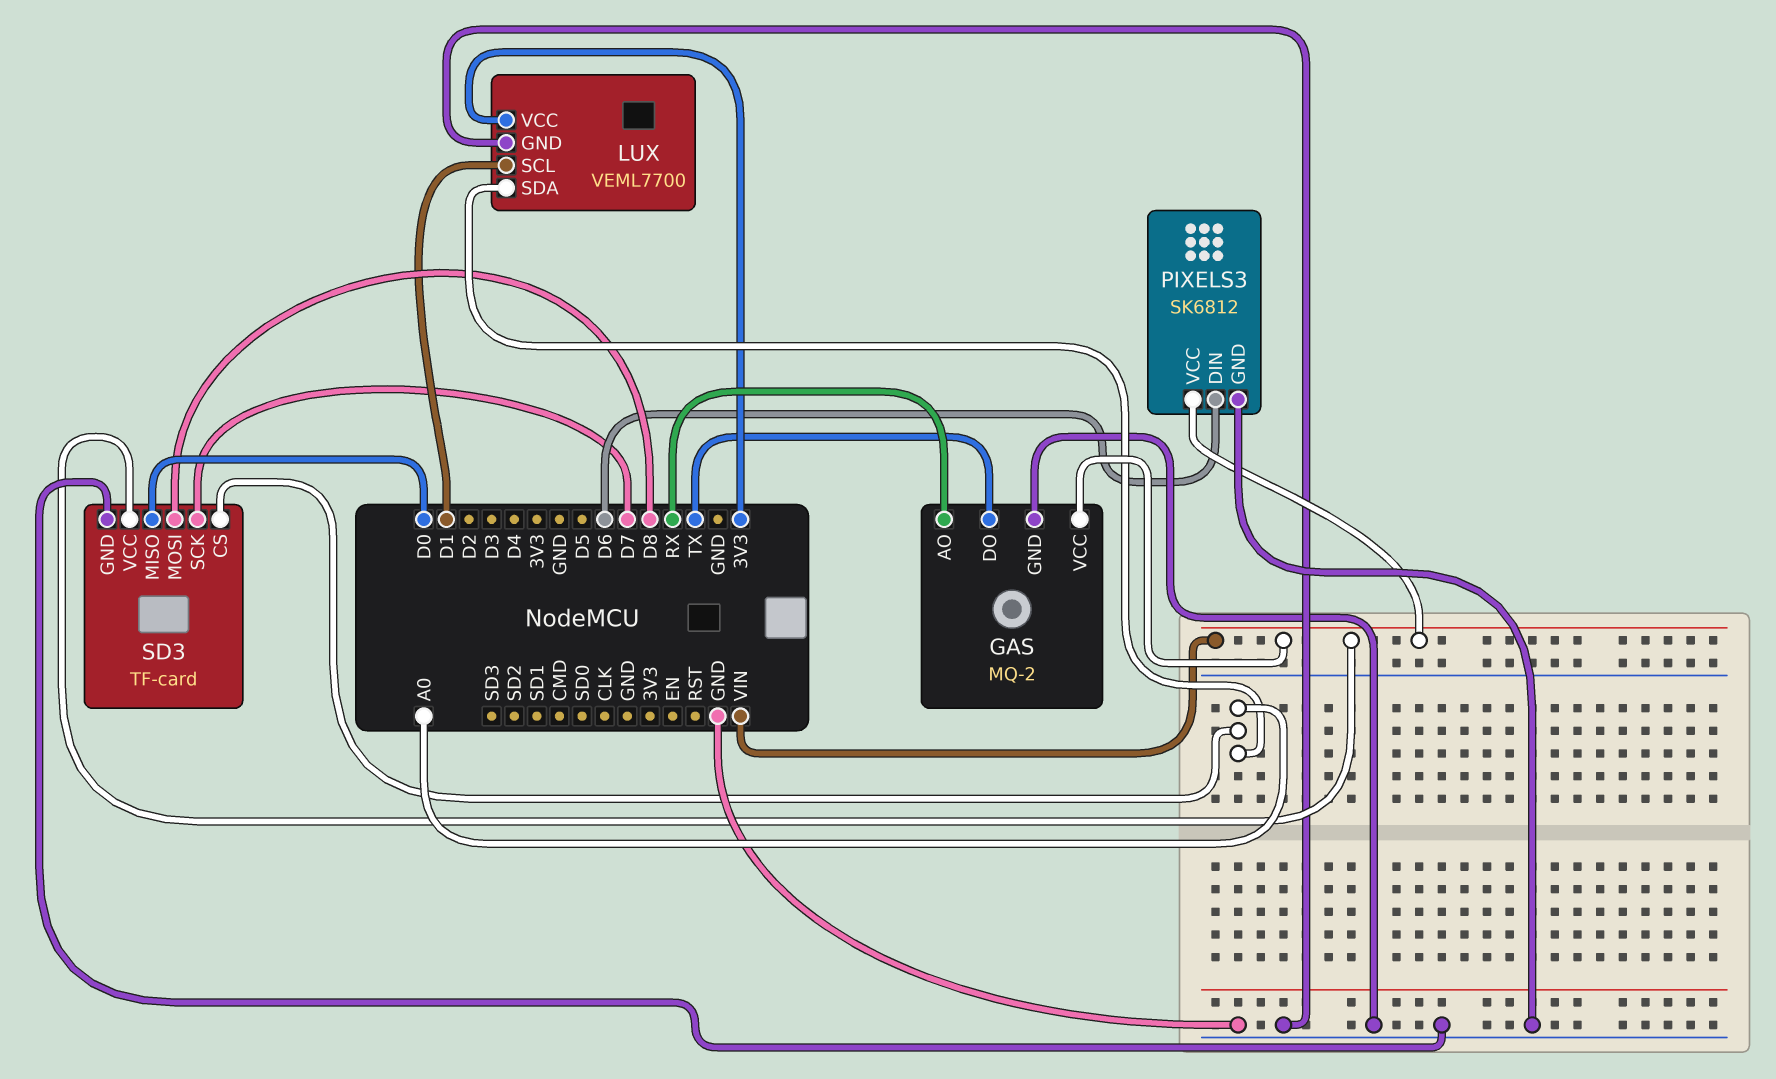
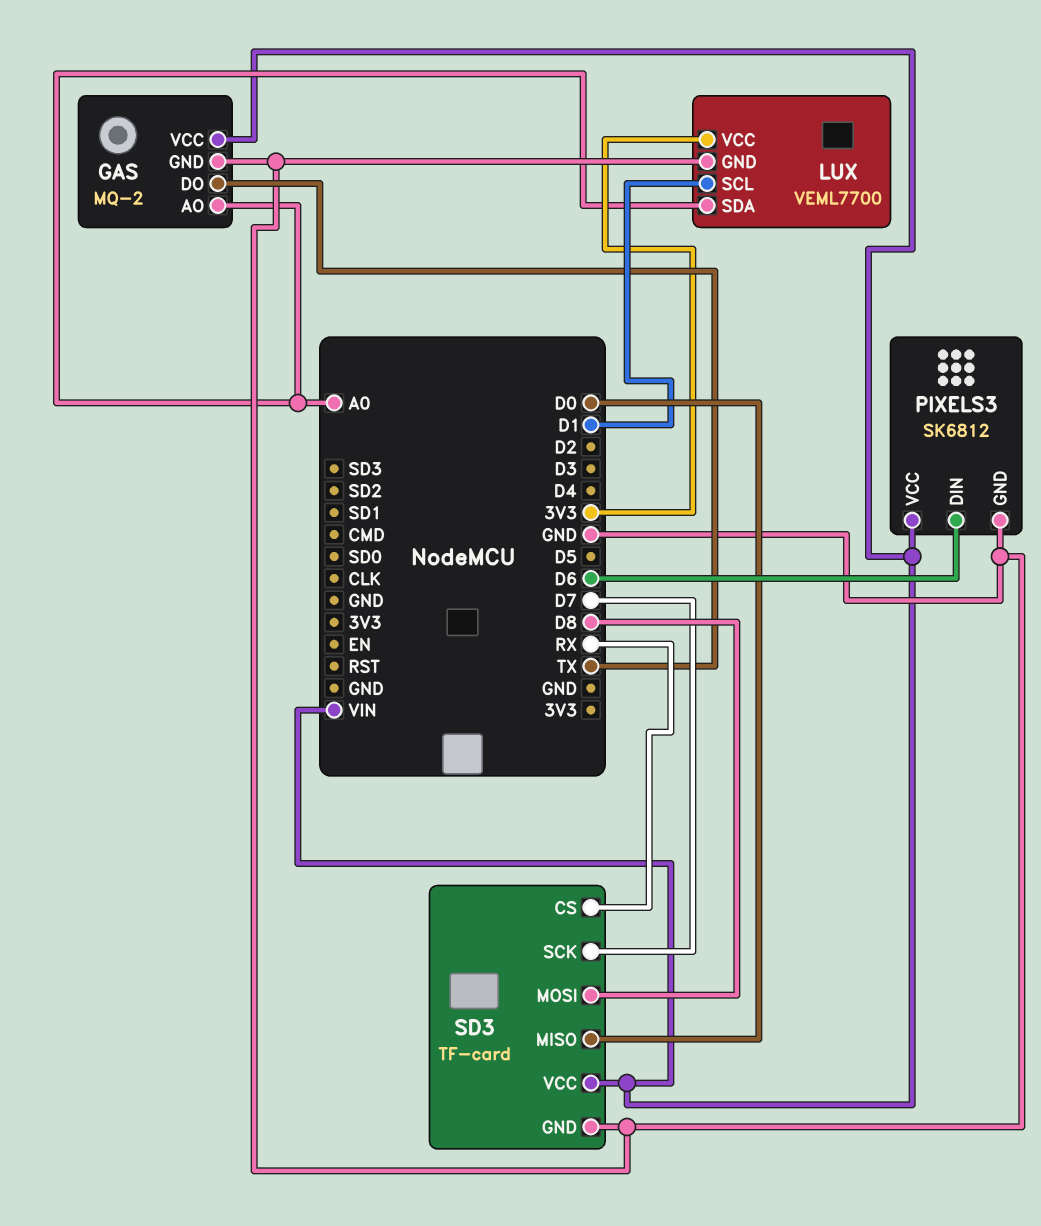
GAS pin AO: RX -> A0
SD3 pin CS: A0 -> RX

